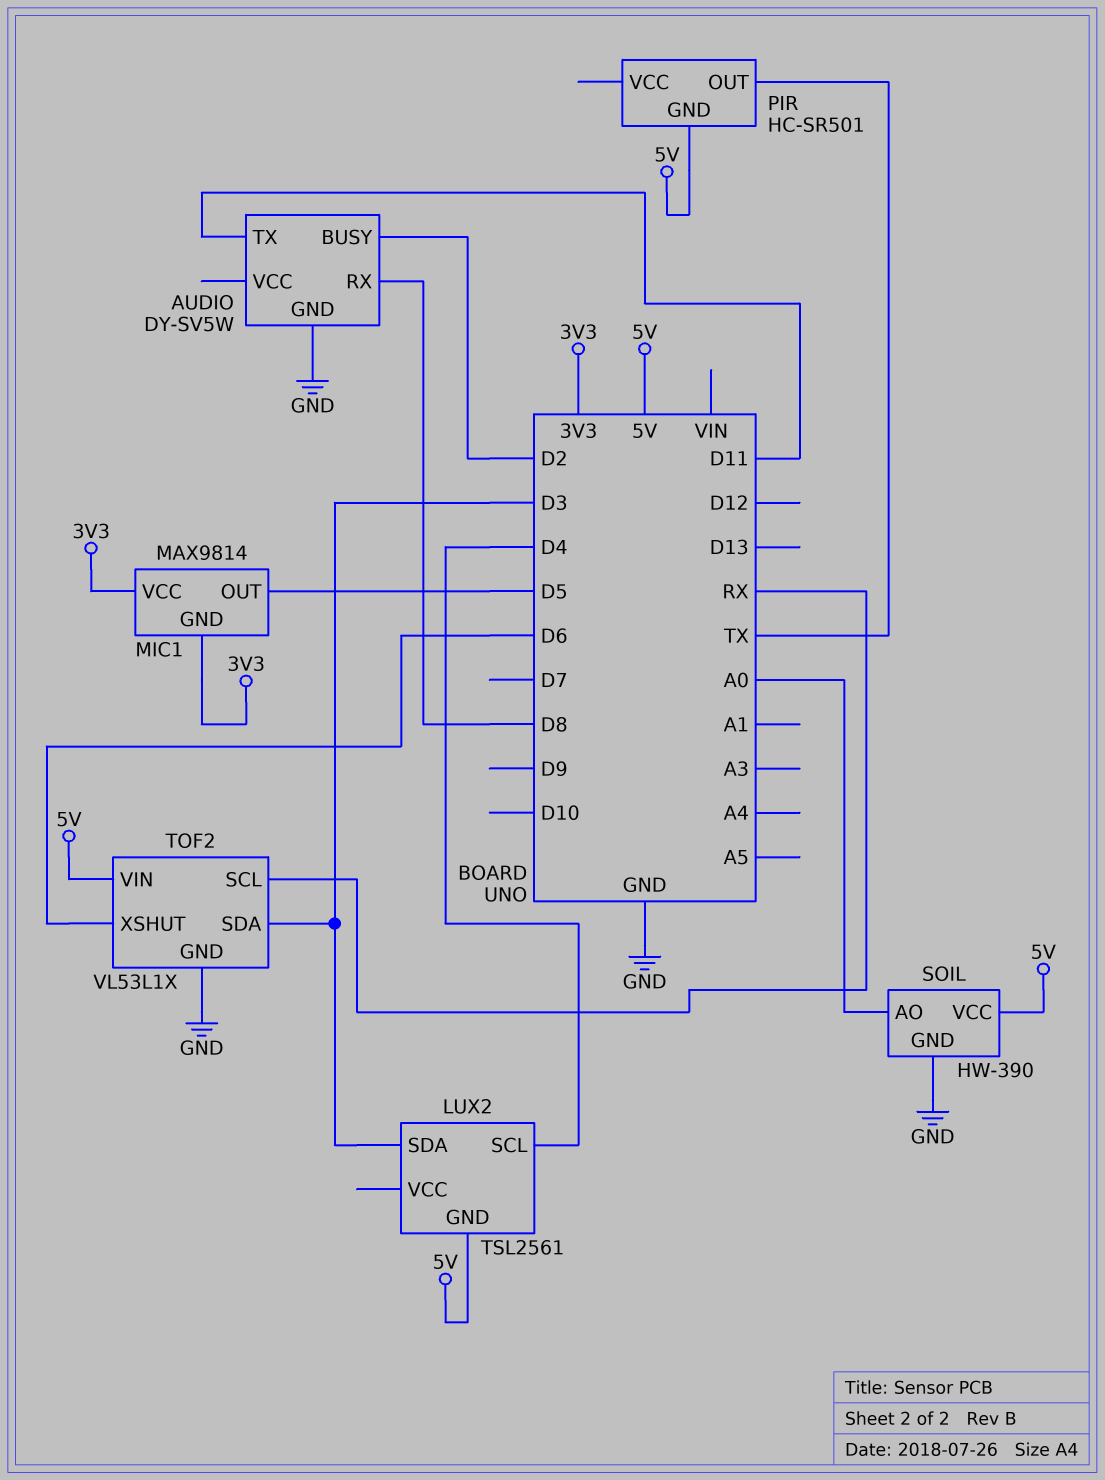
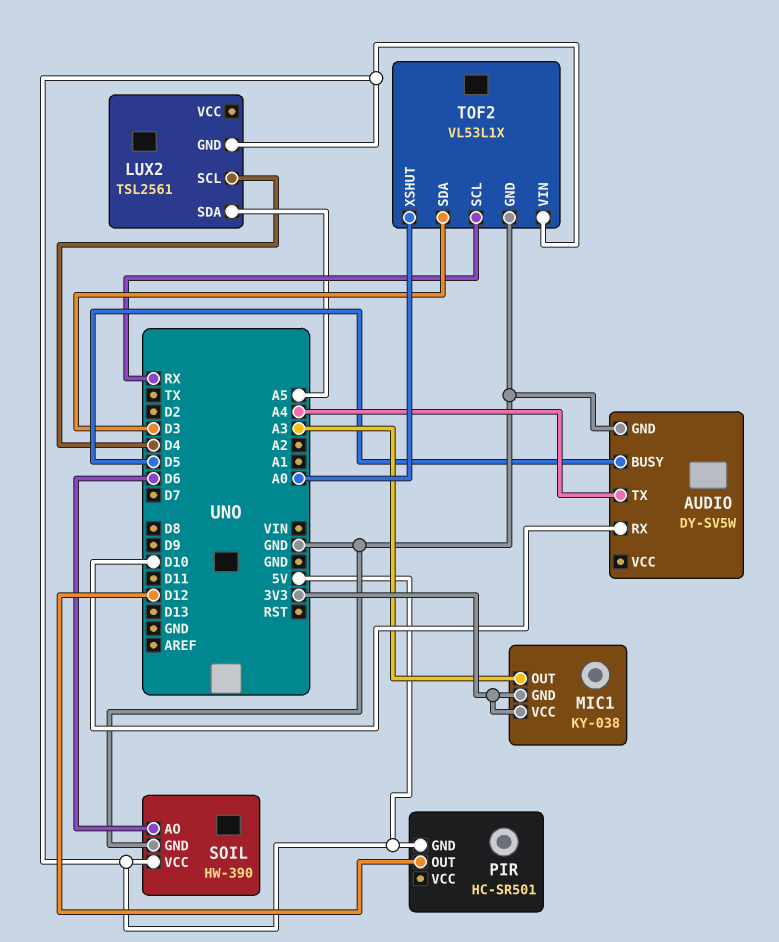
AUDIO pin BUSY: D2 -> D5
AUDIO pin RX: D8 -> D10
AUDIO pin TX: D11 -> A4
LUX2 pin SDA: D3 -> A5
MIC1: MAX9814 -> KY-038
MIC1 pin OUT: D5 -> A3
PIR pin OUT: TX -> D12
SOIL pin AO: A0 -> D6
TOF2 pin XSHUT: D6 -> A0

